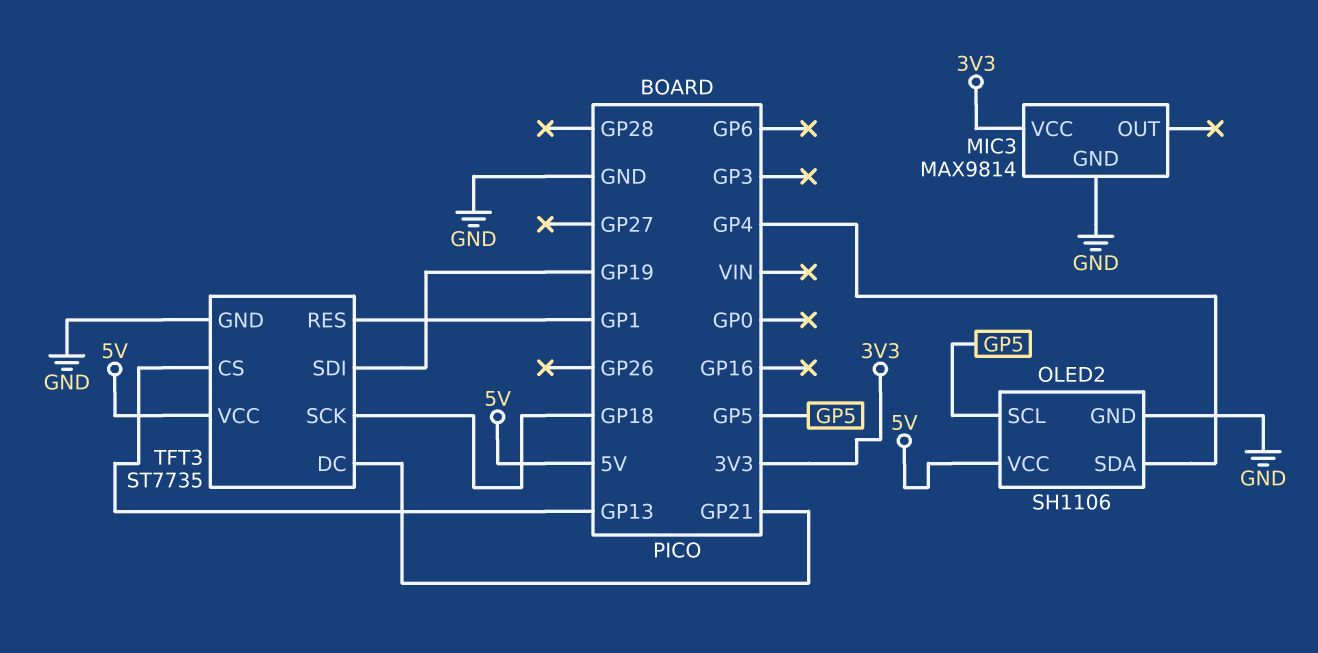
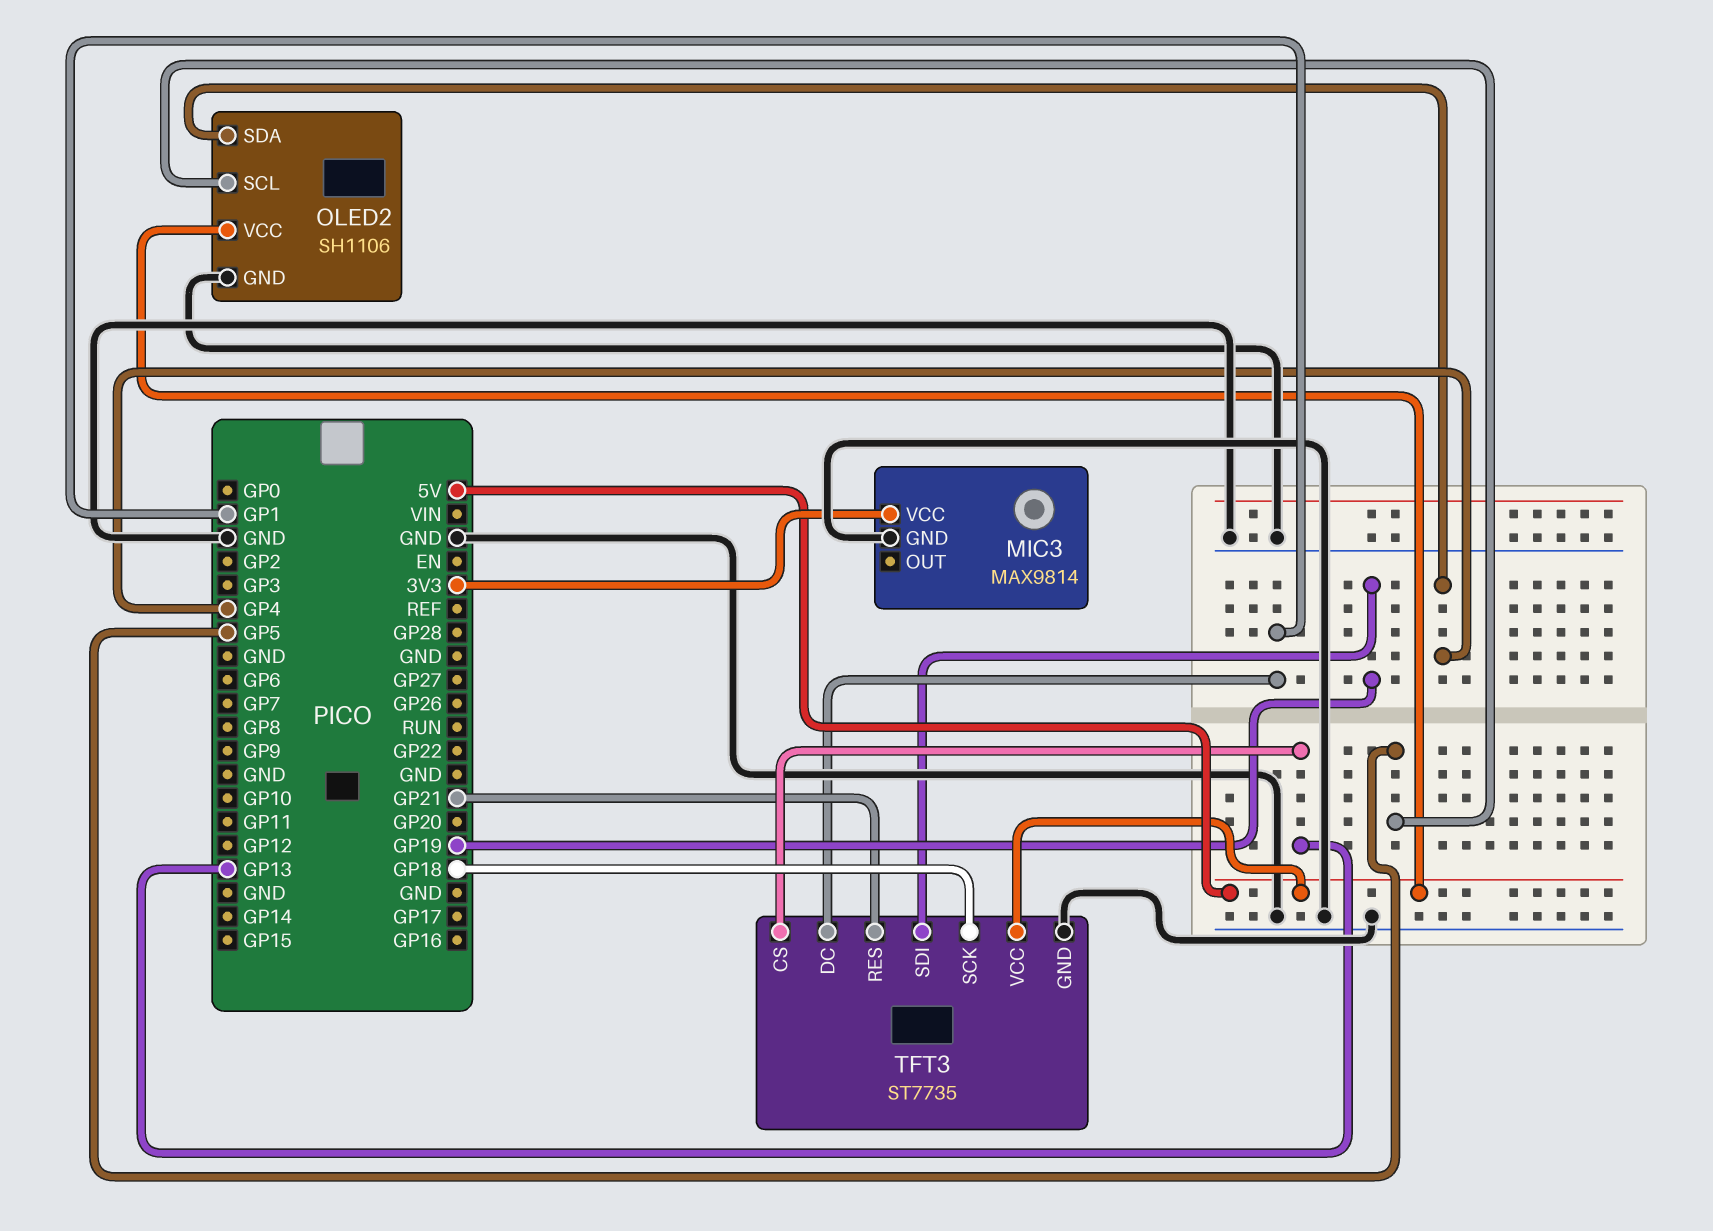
TFT3 pin DC: GP21 -> GP1
TFT3 pin RES: GP1 -> GP21

